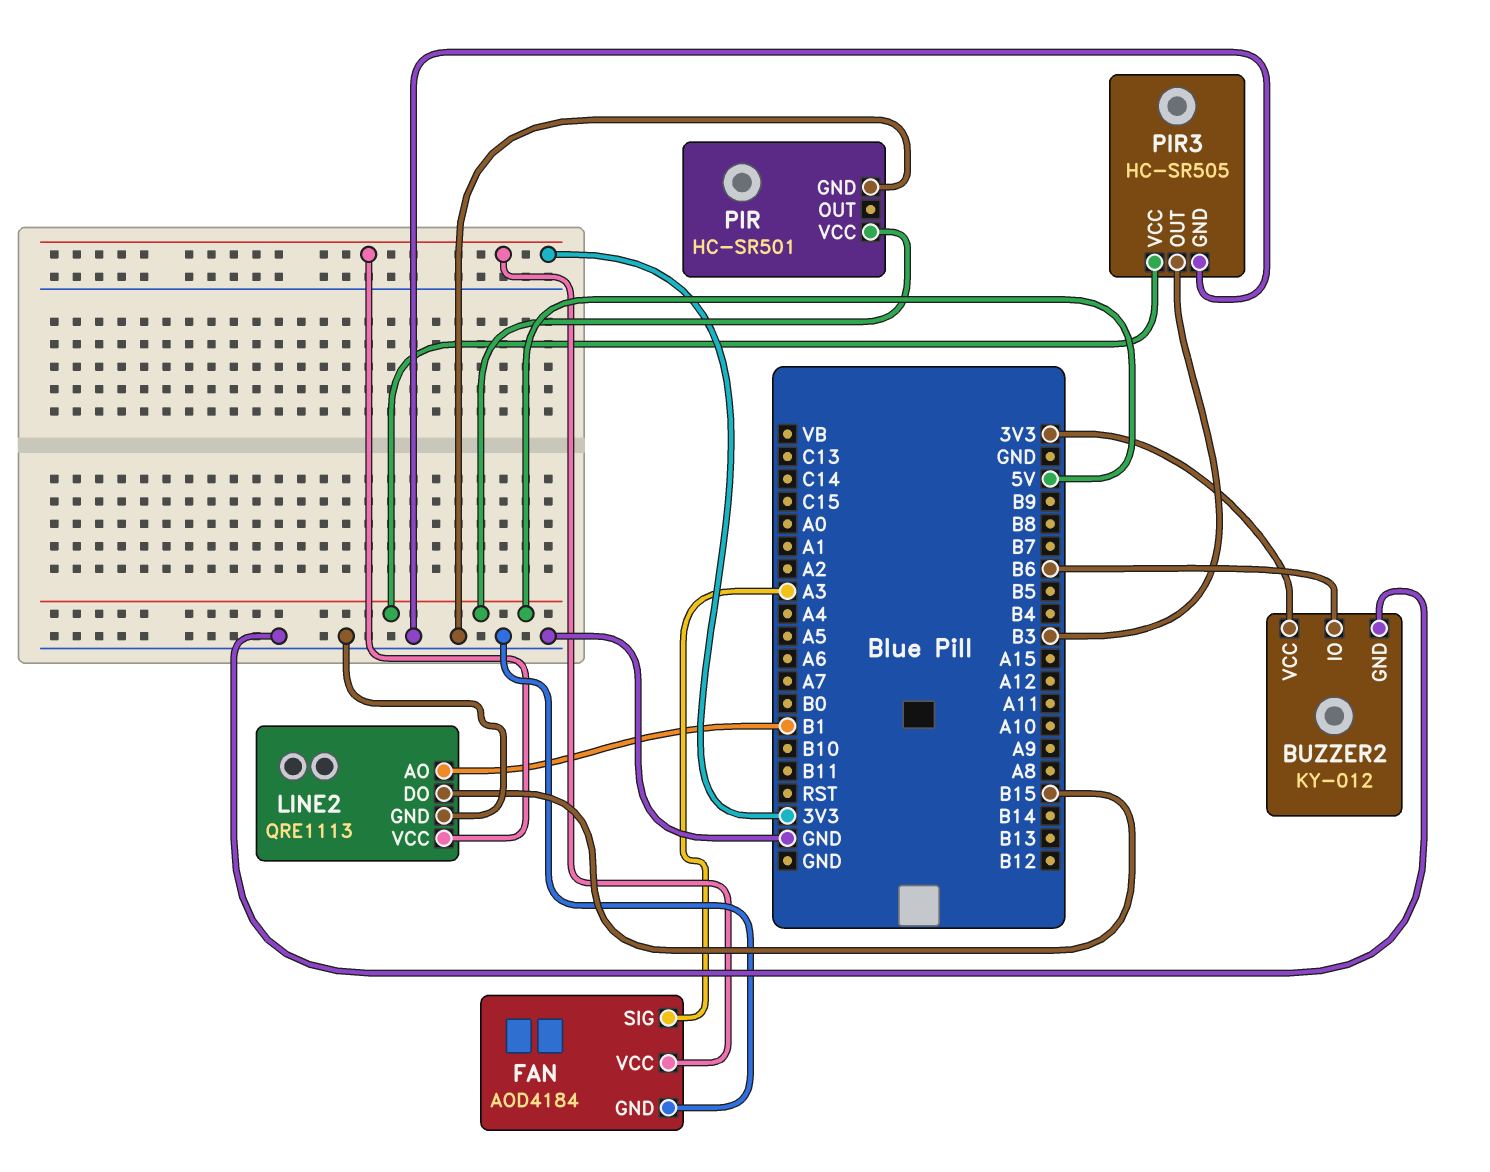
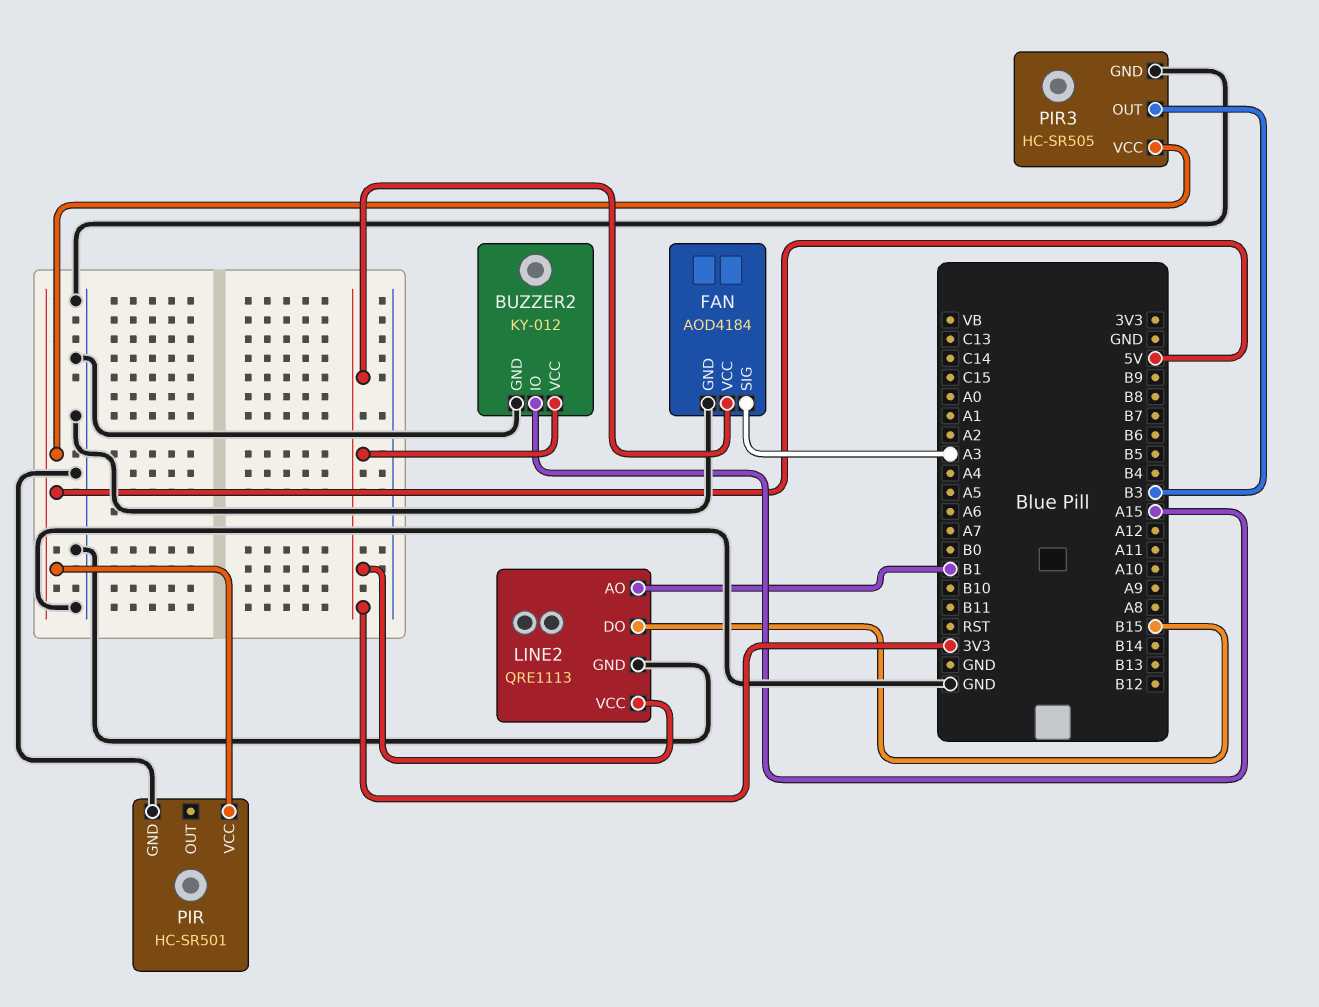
BUZZER2 pin IO: B6 -> A15

